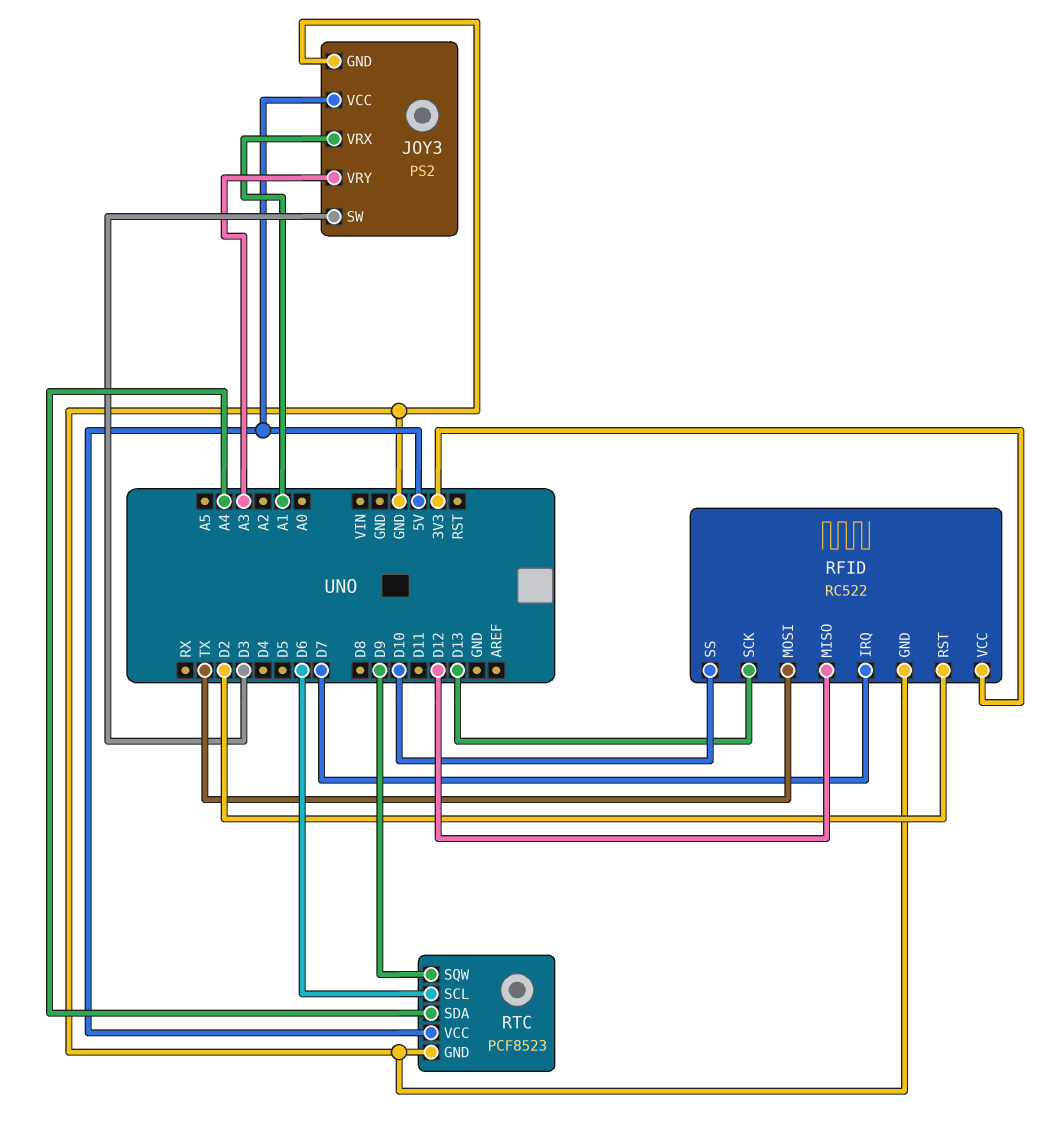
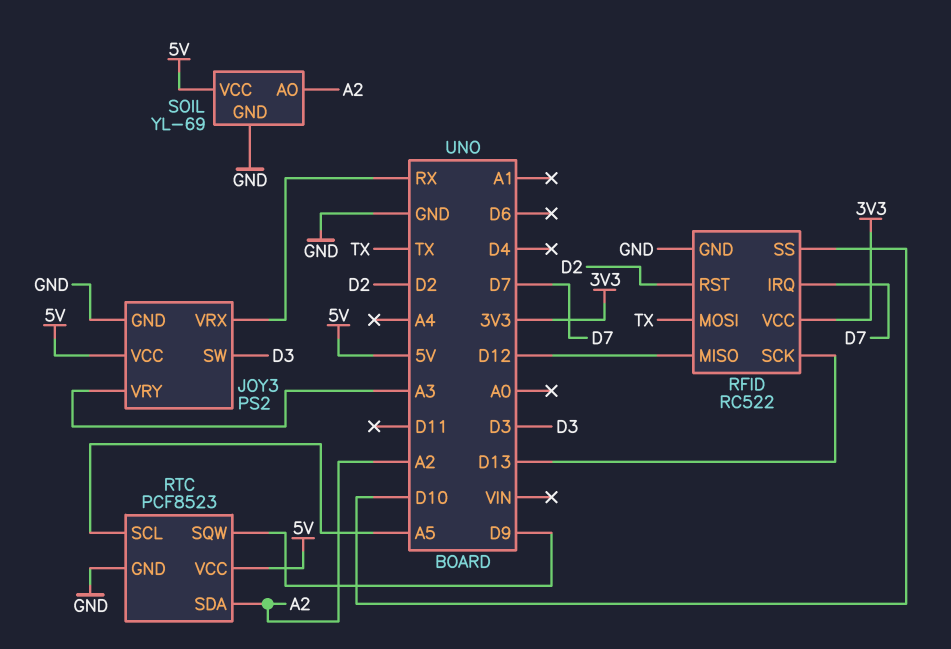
JOY3 pin VRX: A1 -> RX
RTC pin SCL: D6 -> A5
RTC pin SDA: A4 -> A2
SOIL: none -> YL-69
SOIL pin AO: none -> A2
SOIL pin GND: none -> GND
SOIL pin VCC: none -> 5V

